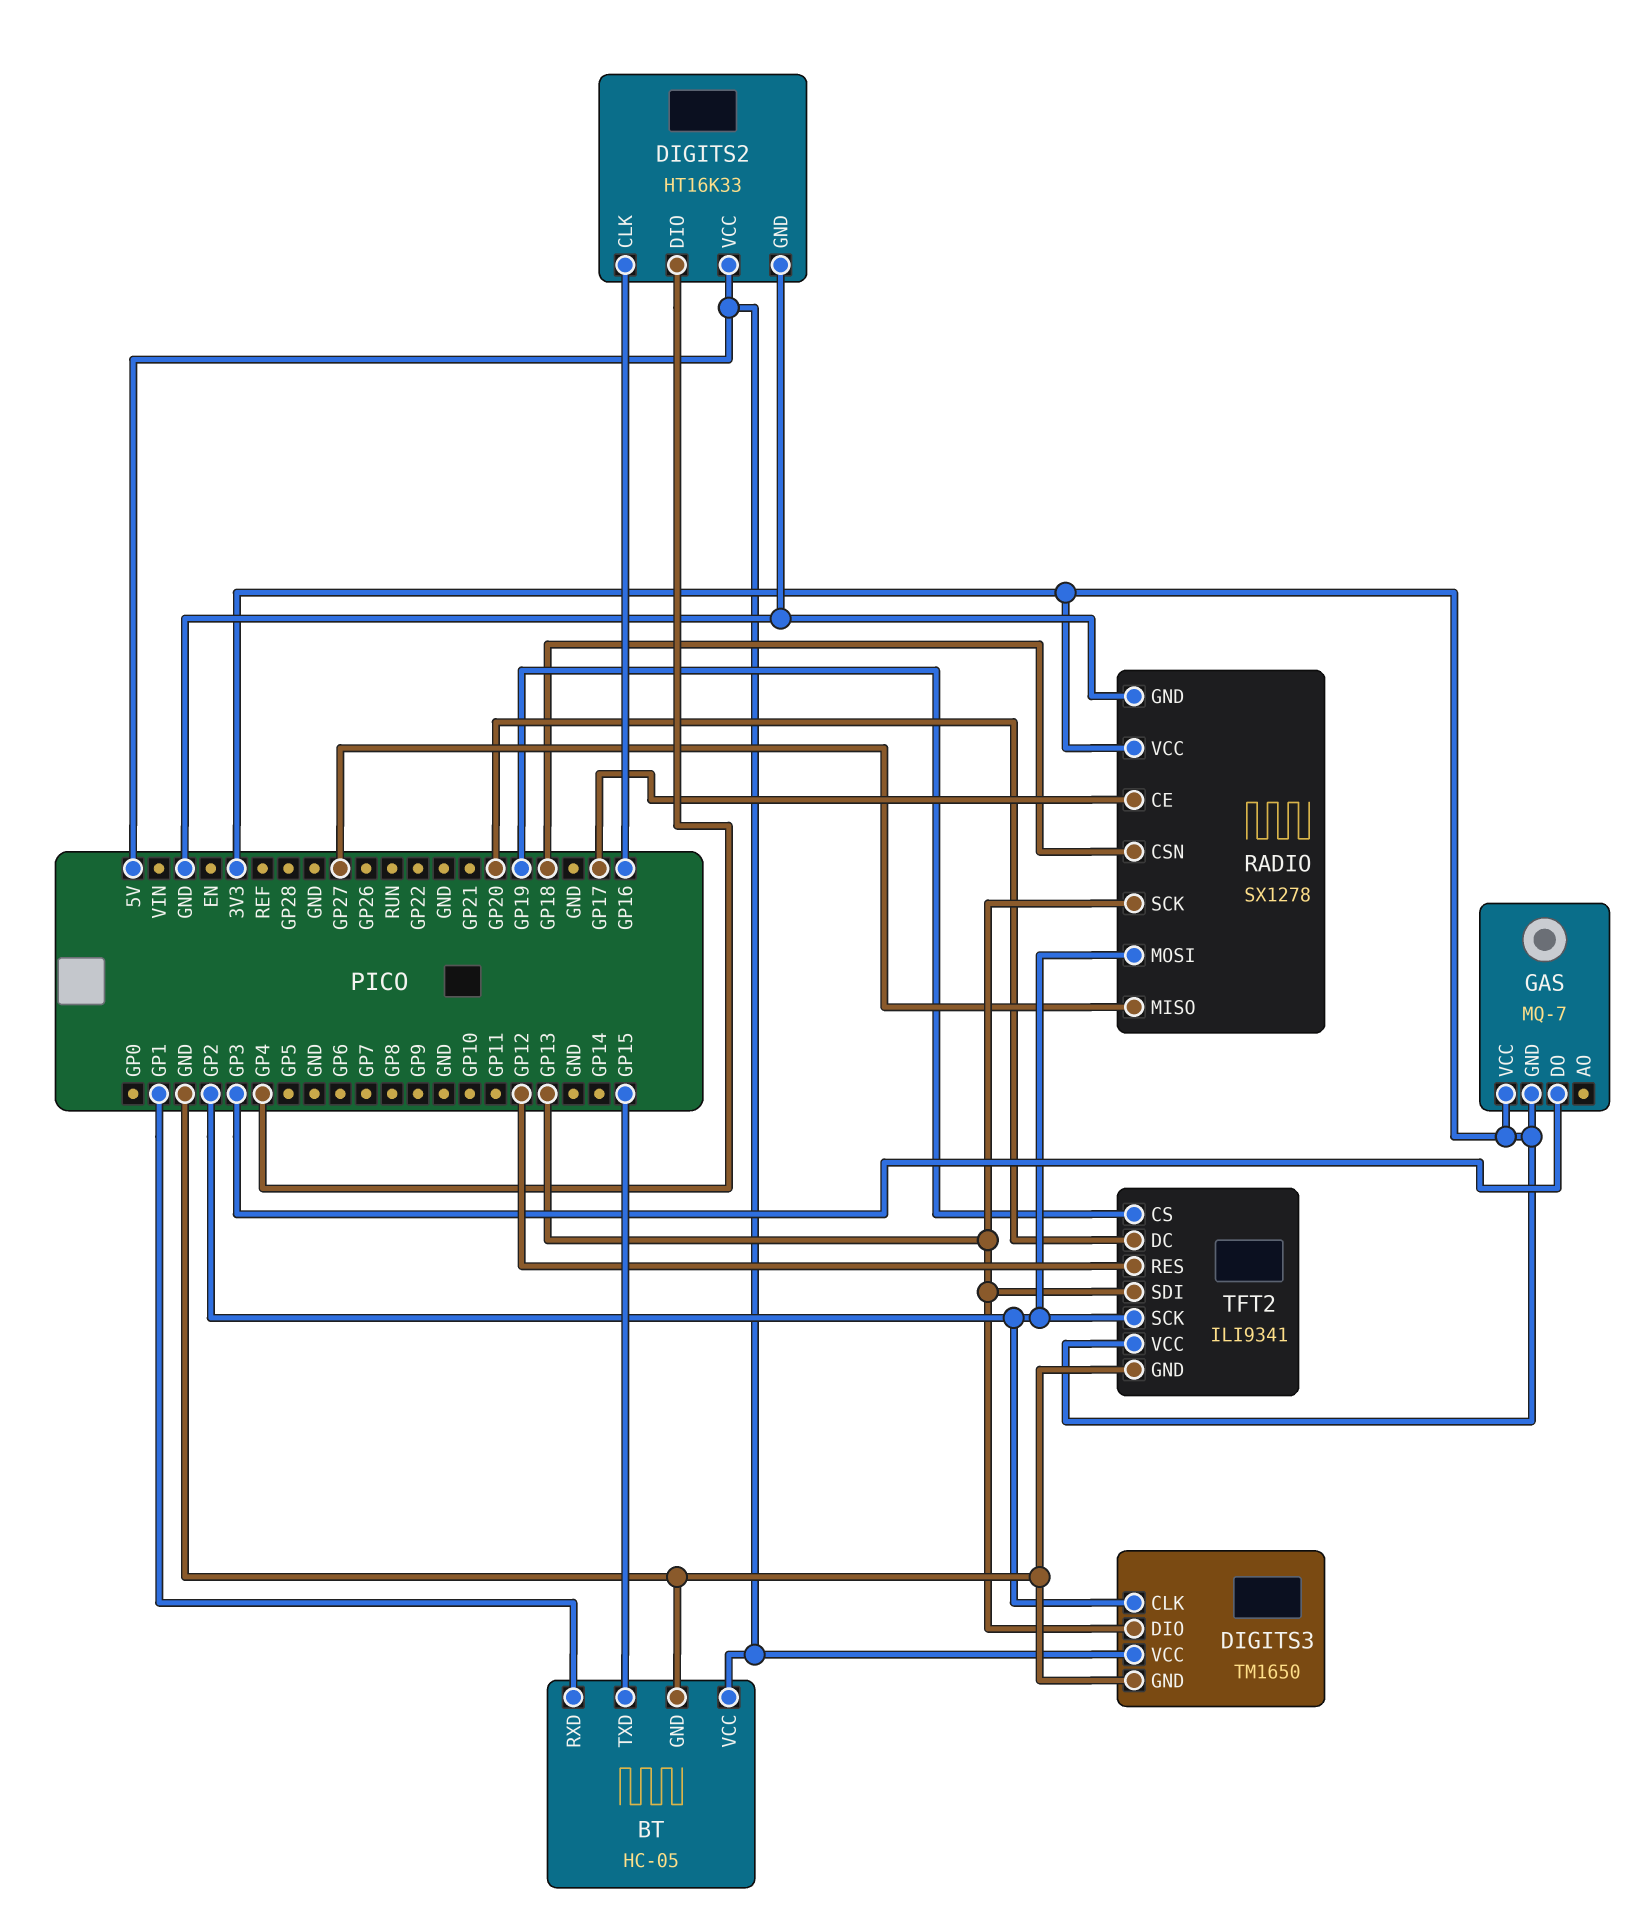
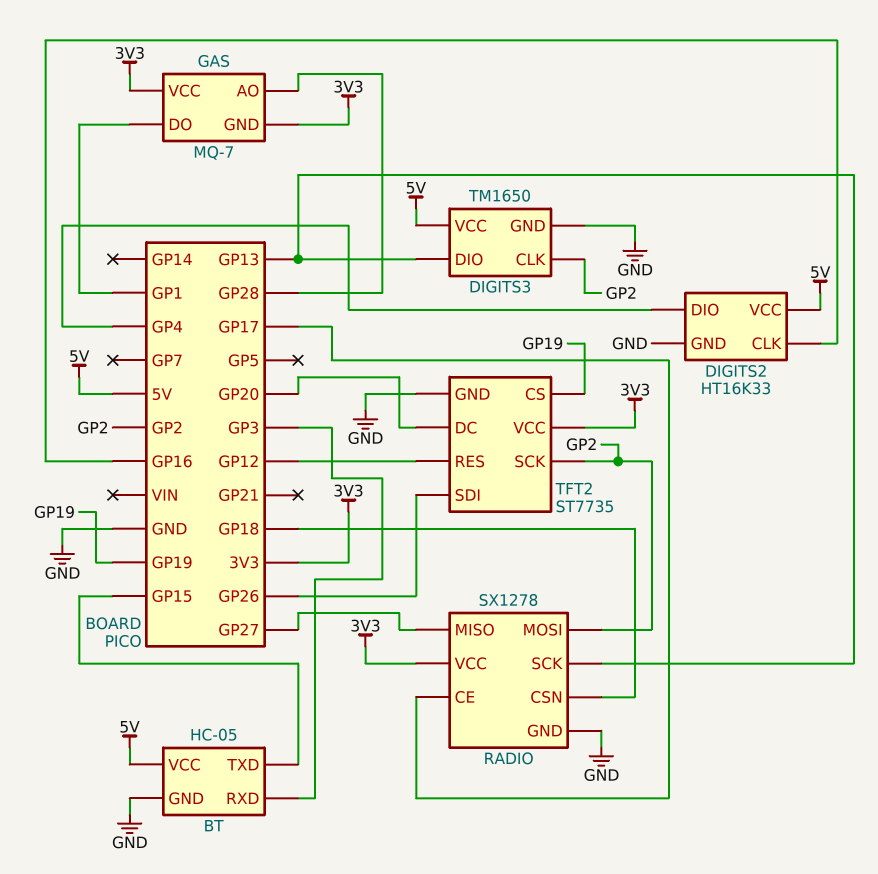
BT pin RXD: GP1 -> GP3
GAS pin AO: none -> GP28
GAS pin DO: GP3 -> GP1
TFT2: ILI9341 -> ST7735
TFT2 pin SDI: GP13 -> GP26

